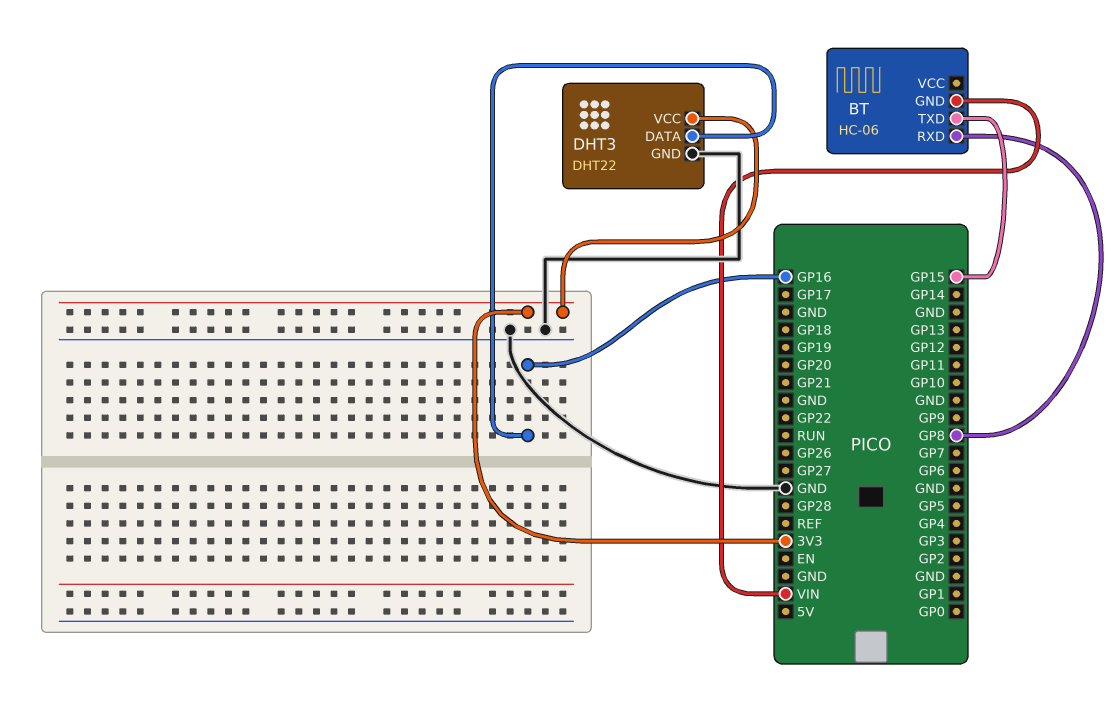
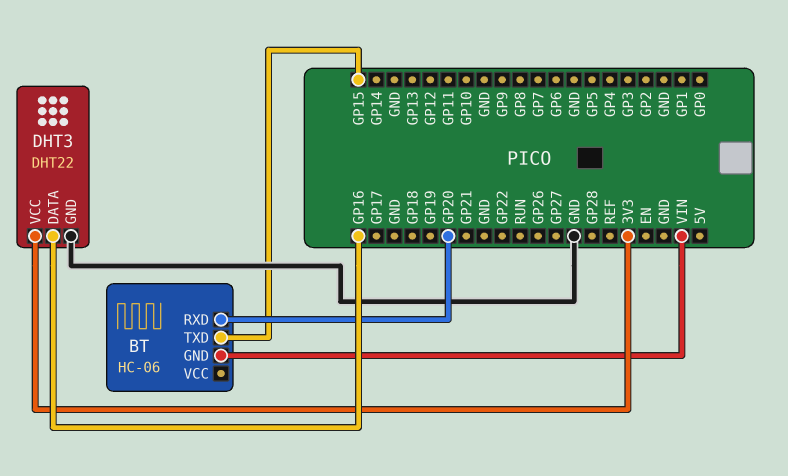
BT pin RXD: GP8 -> GP20

